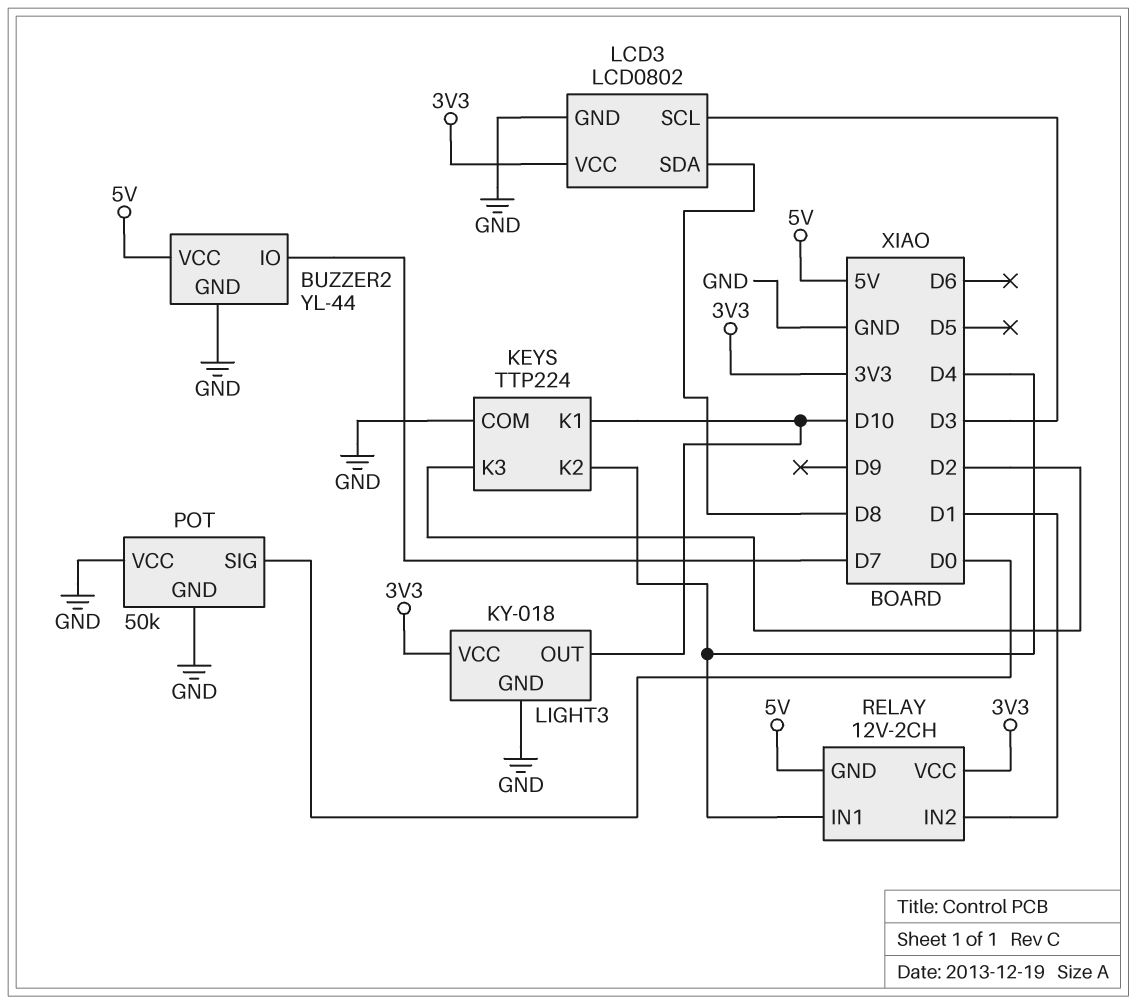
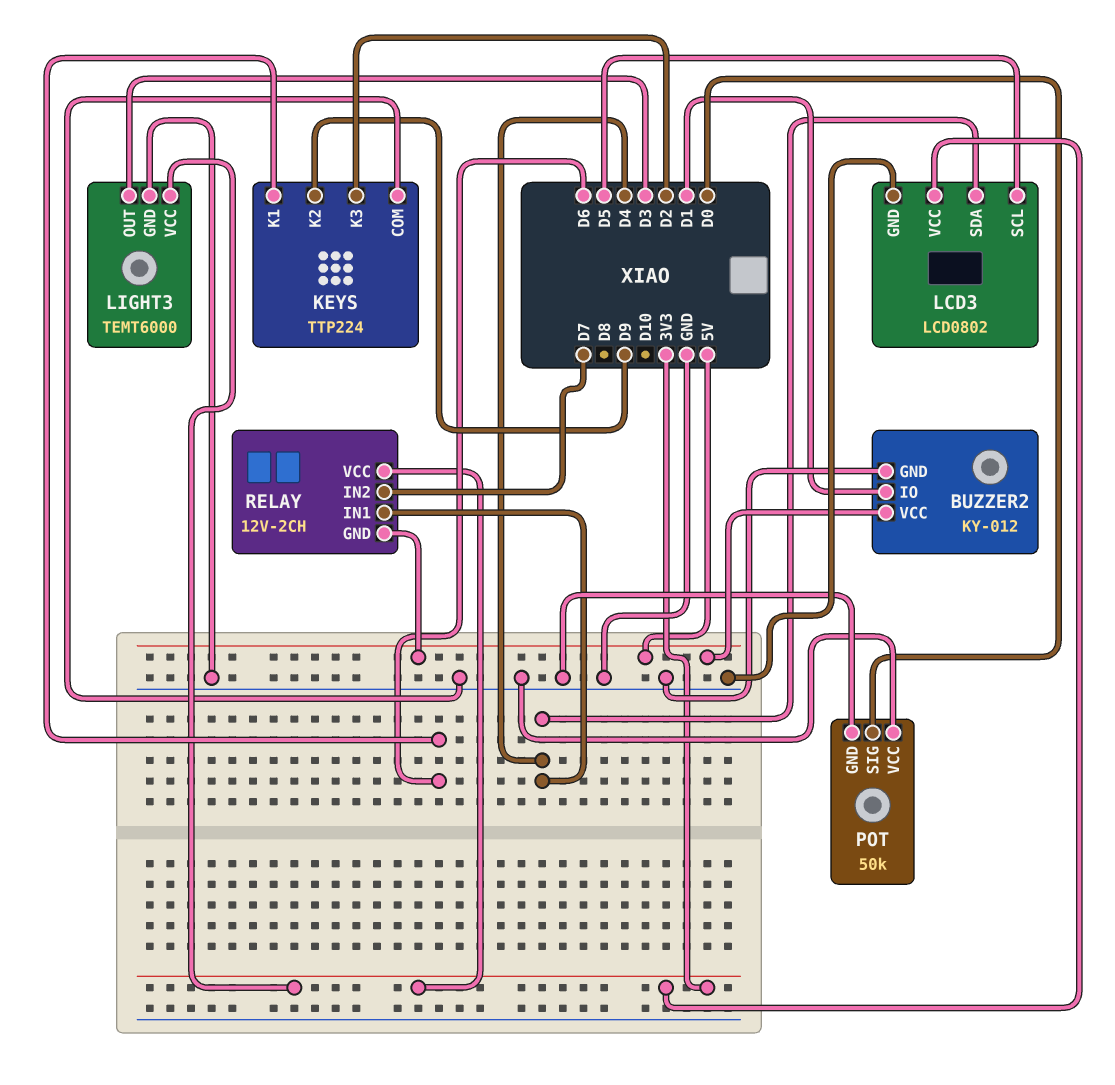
BUZZER2: YL-44 -> KY-012
BUZZER2 pin IO: D7 -> D1
KEYS pin K1: D10 -> D6
KEYS pin K2: D4 -> D9
LCD3 pin SCL: D3 -> D5
LCD3 pin SDA: D8 -> D4
LIGHT3: KY-018 -> TEMT6000
LIGHT3 pin OUT: D10 -> D3
RELAY pin IN2: D1 -> D7

